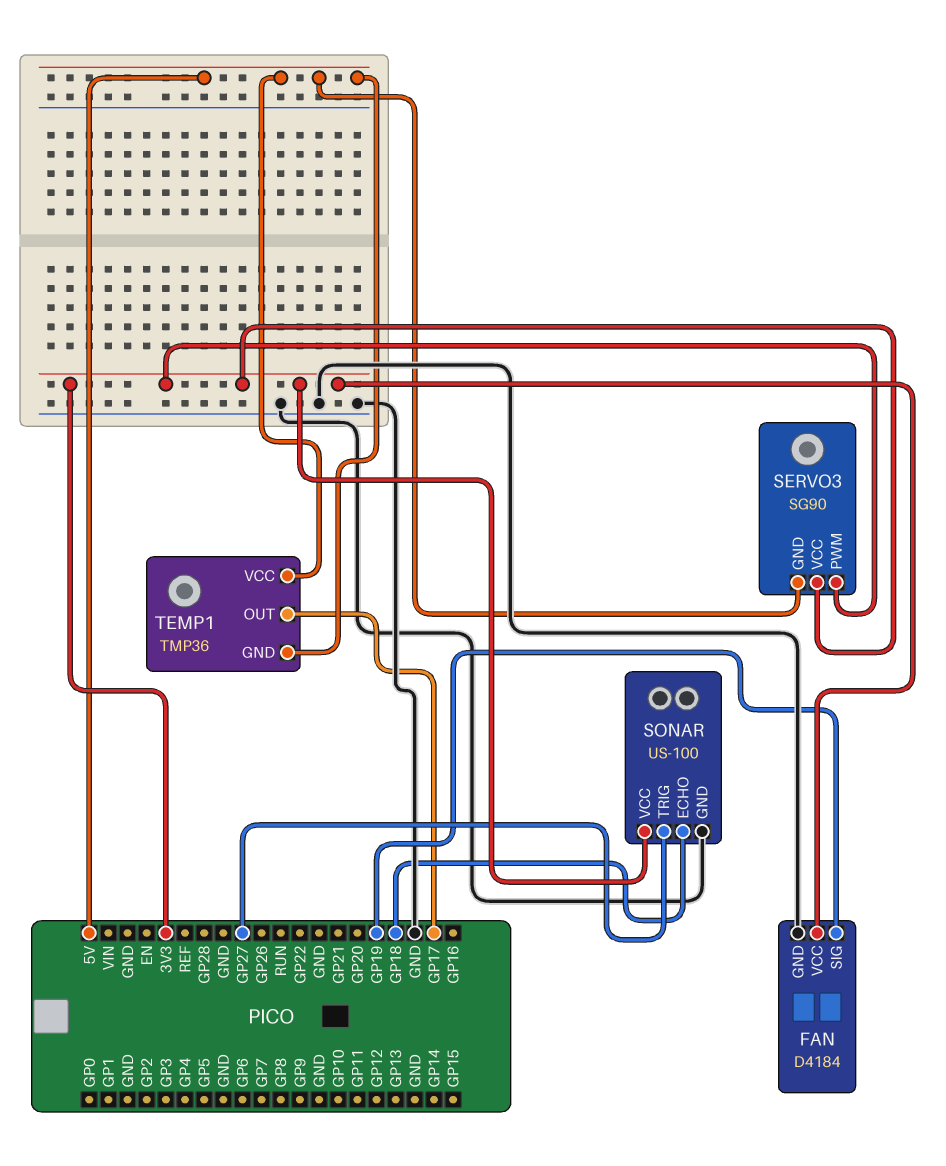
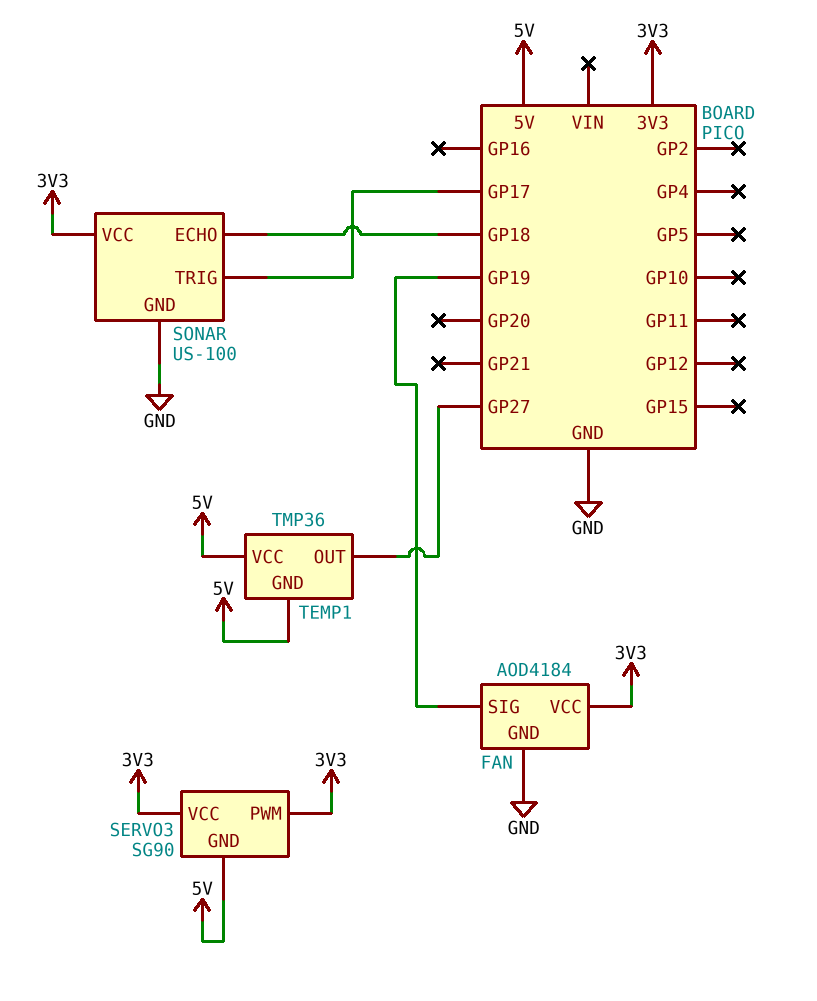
FAN: D4184 -> AOD4184
SONAR pin TRIG: GP27 -> GP17
TEMP1 pin OUT: GP17 -> GP27

